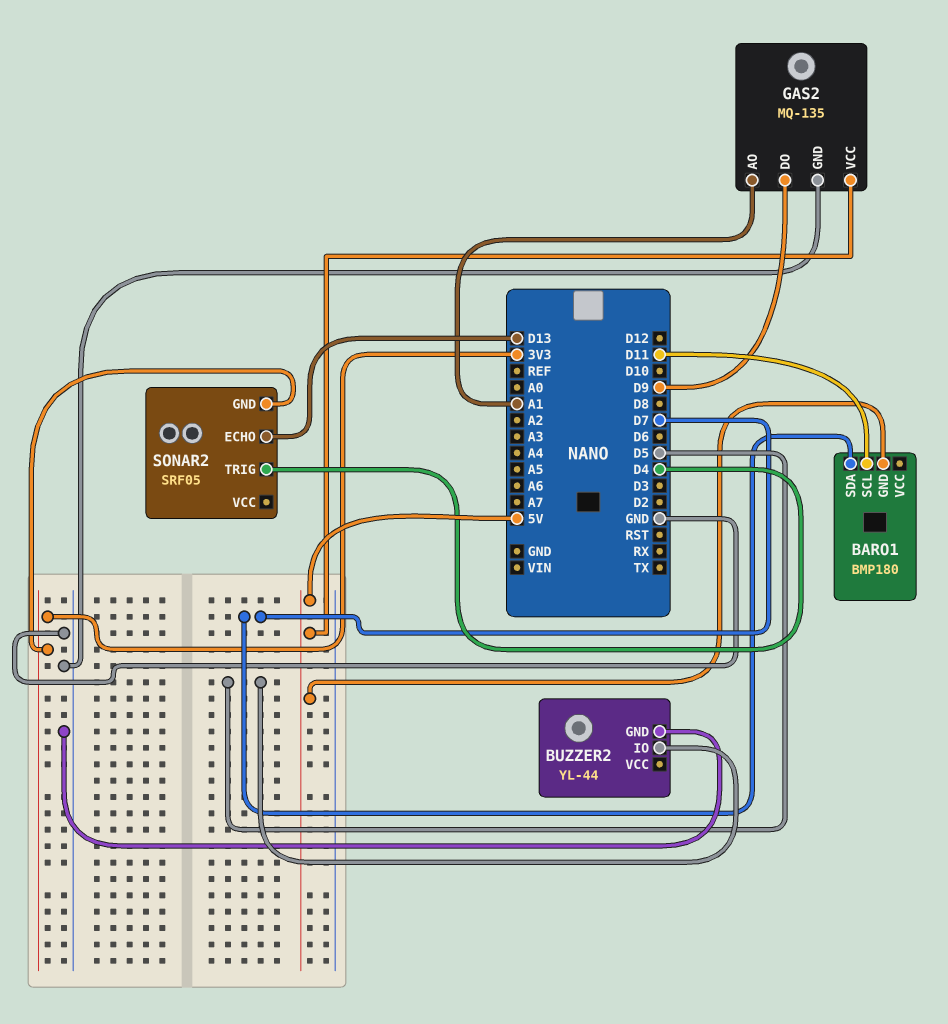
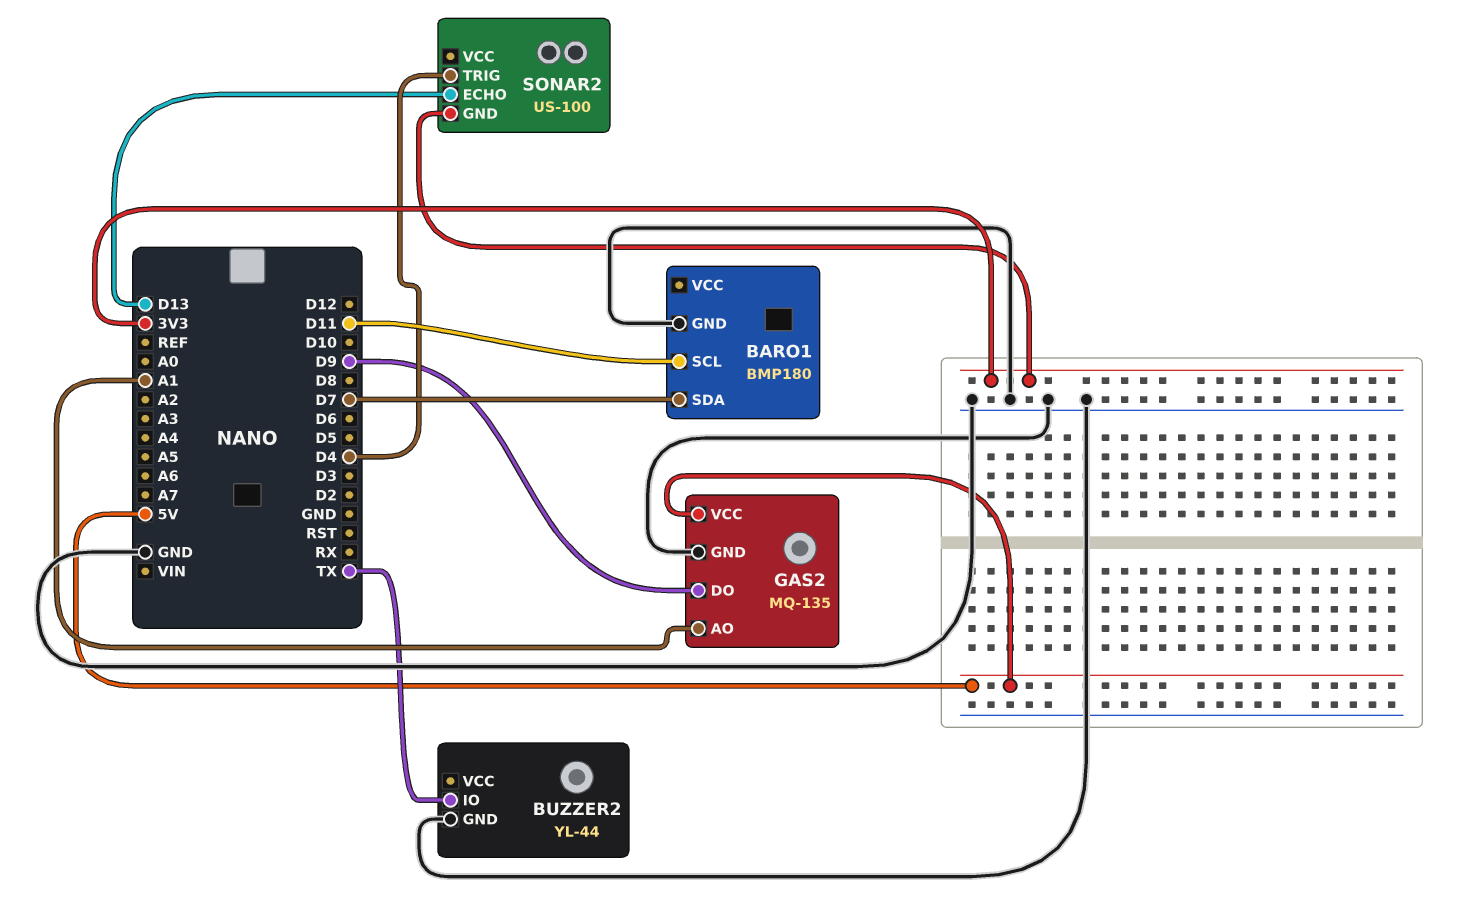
BARO1 pin GND: 5V -> GND
BUZZER2 pin IO: D5 -> TX
SONAR2: SRF05 -> US-100

